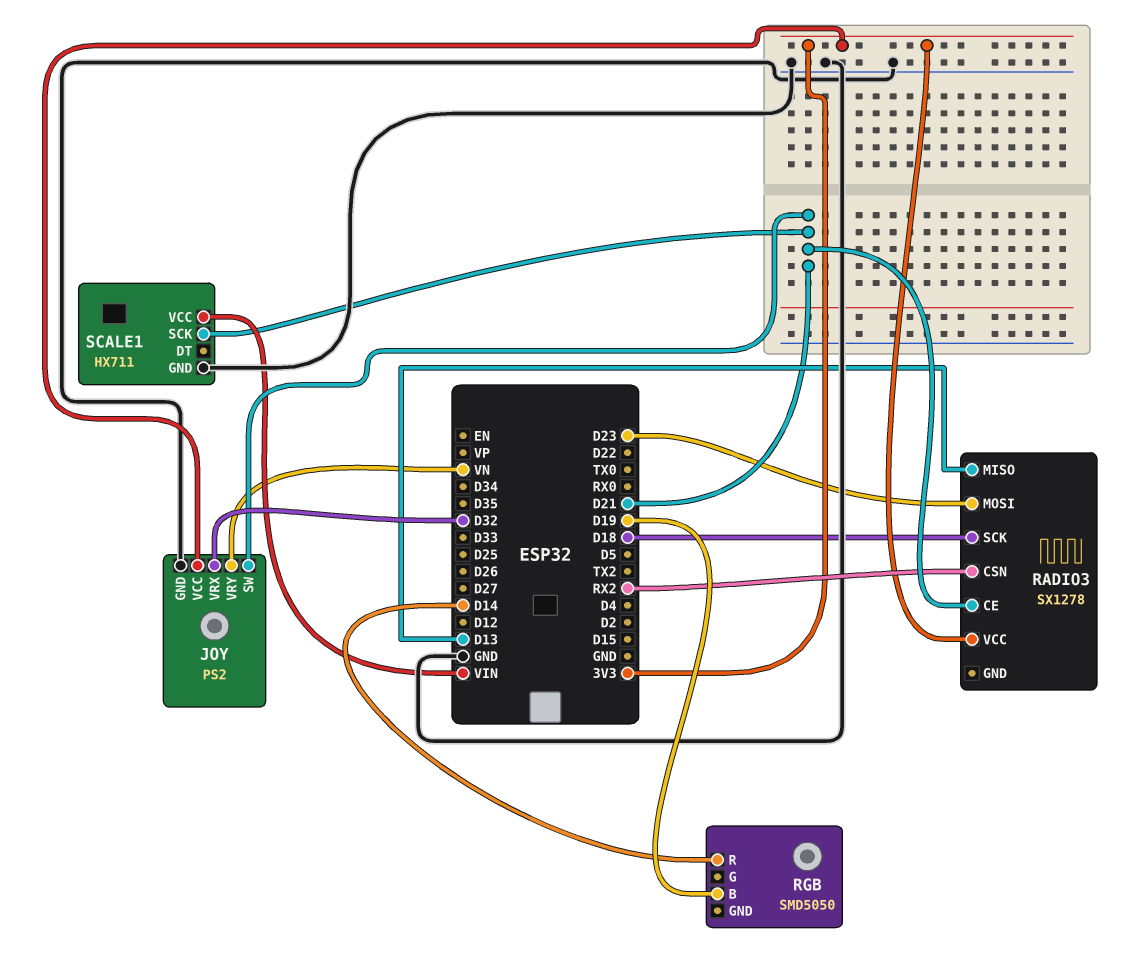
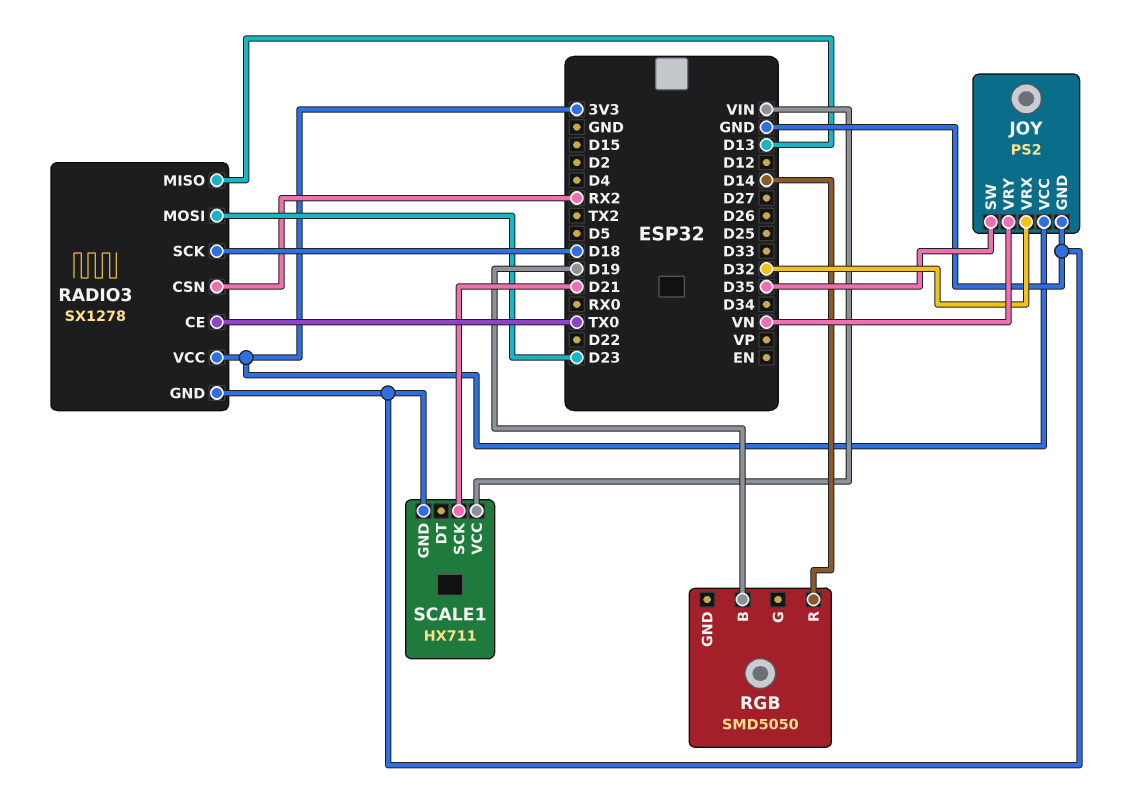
JOY pin SW: D21 -> D35
RADIO3 pin CE: D21 -> TX0
RADIO3 pin GND: none -> GND

